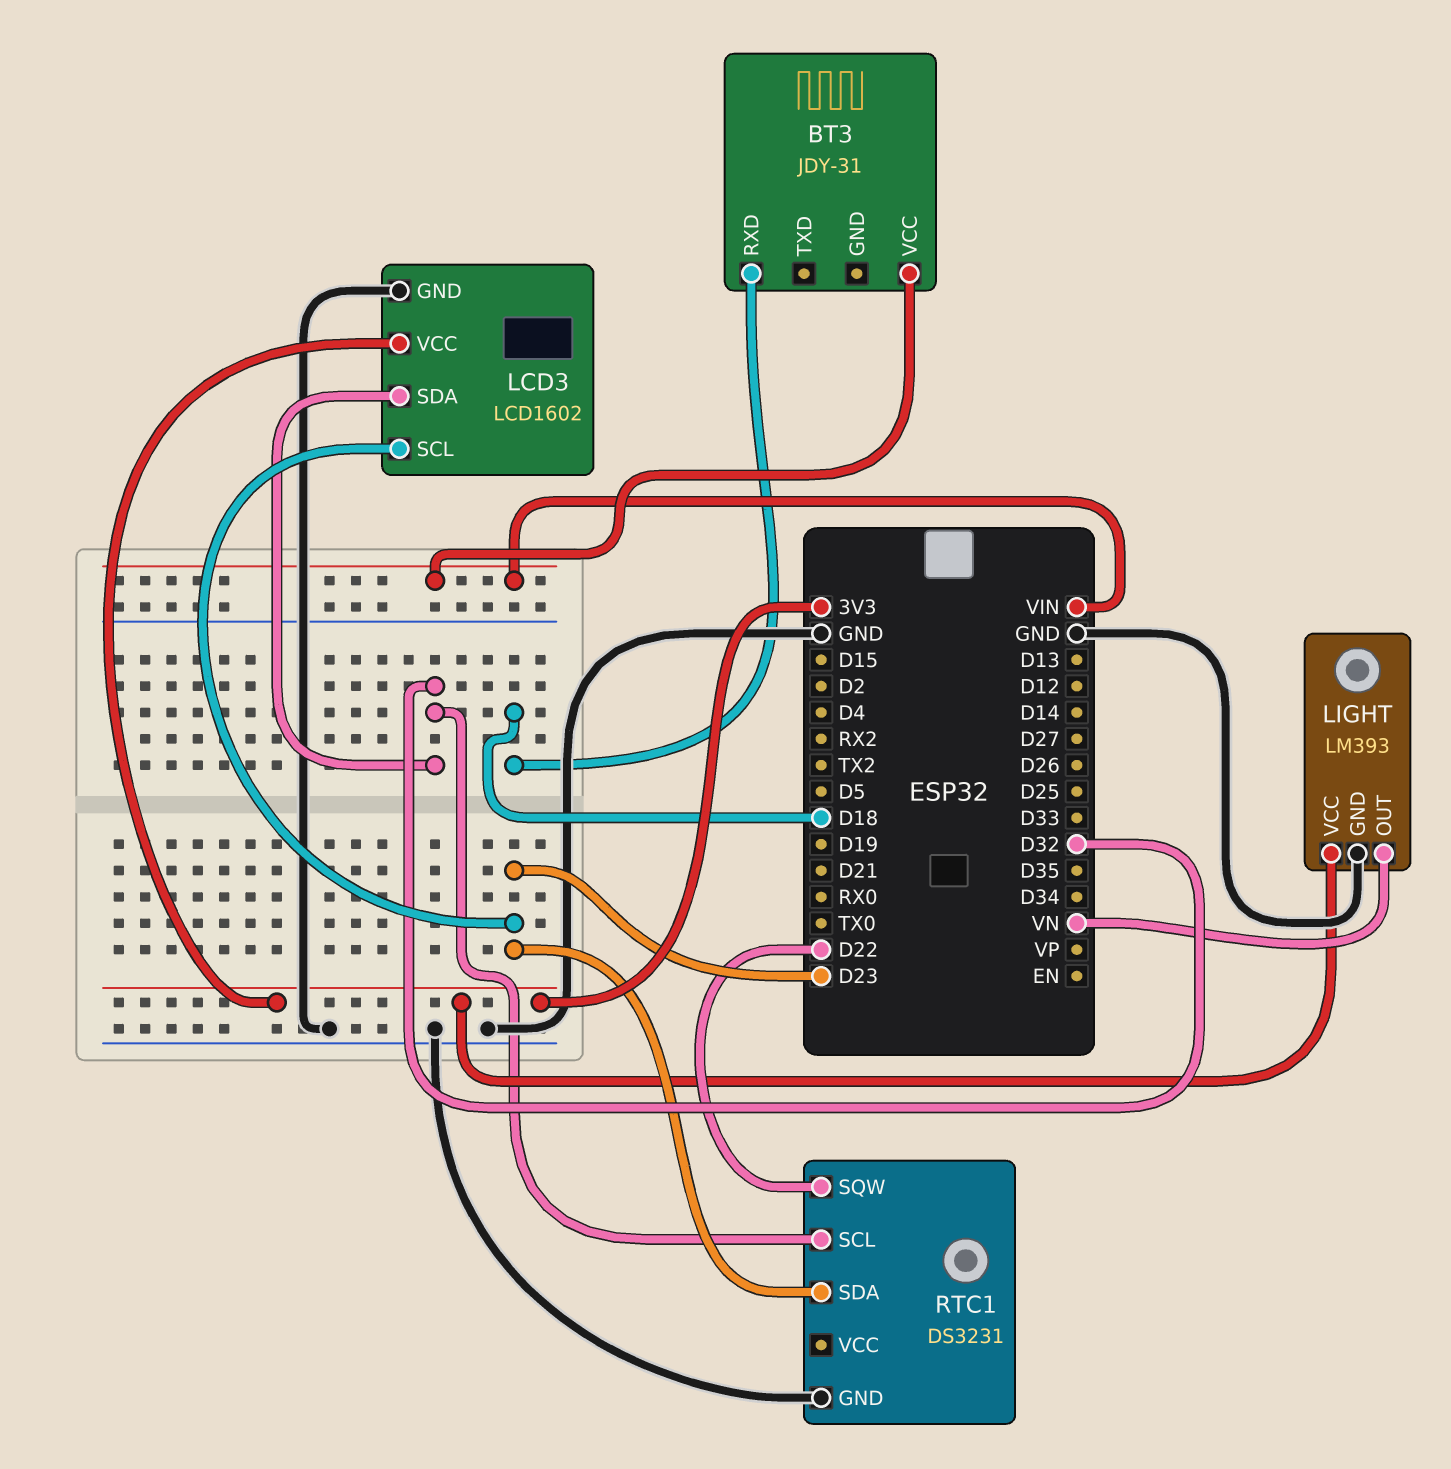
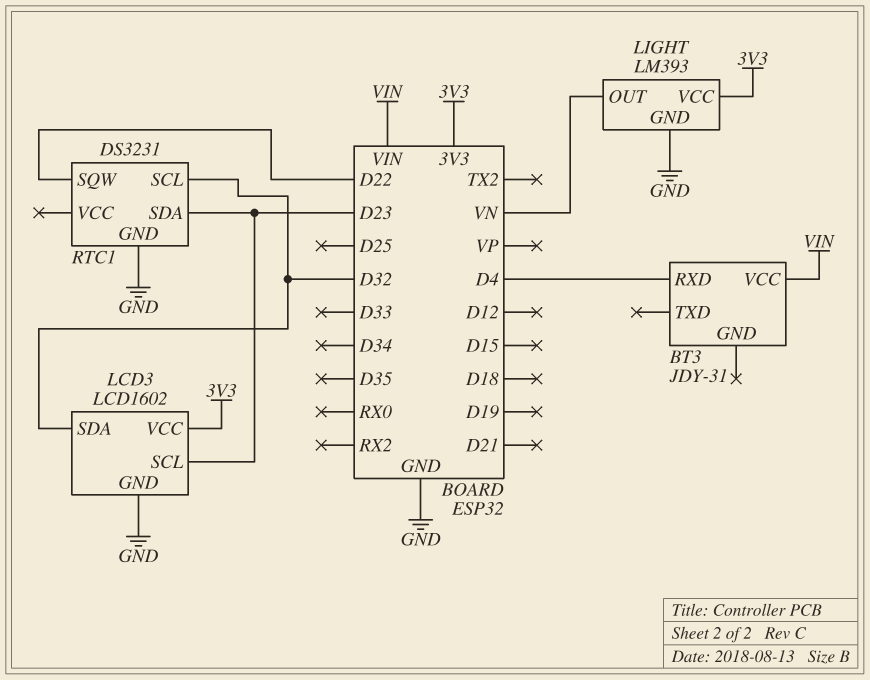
BT3 pin RXD: D18 -> D4

